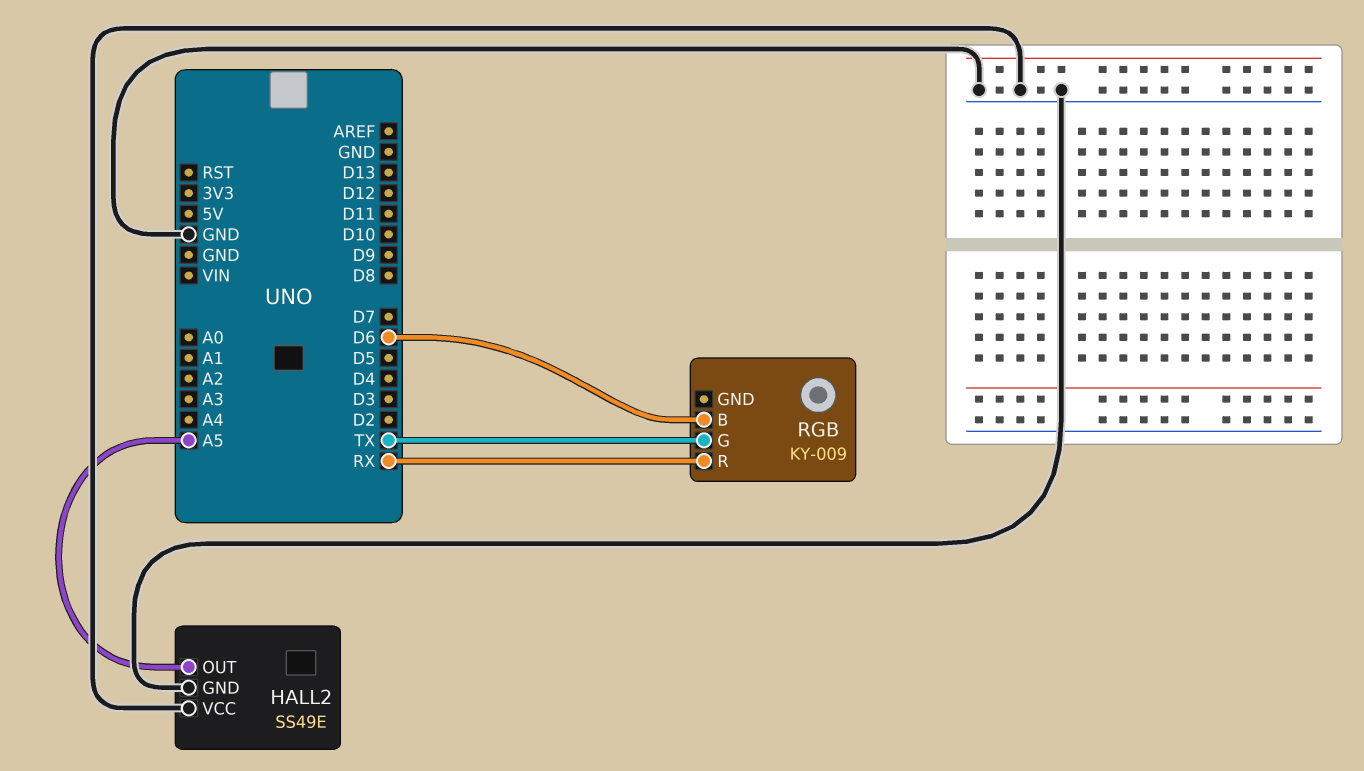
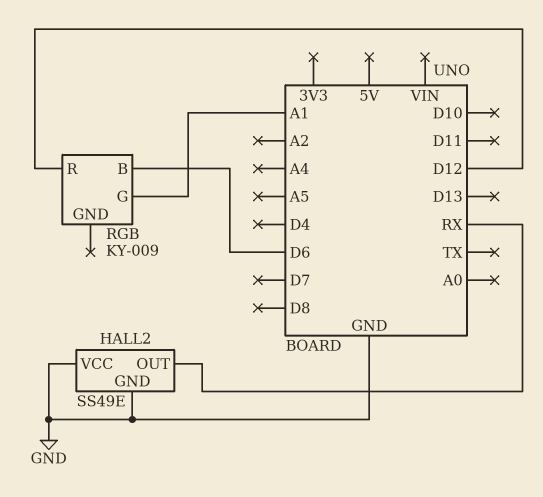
HALL2 pin OUT: A5 -> RX
RGB pin G: TX -> A1
RGB pin R: RX -> D12

